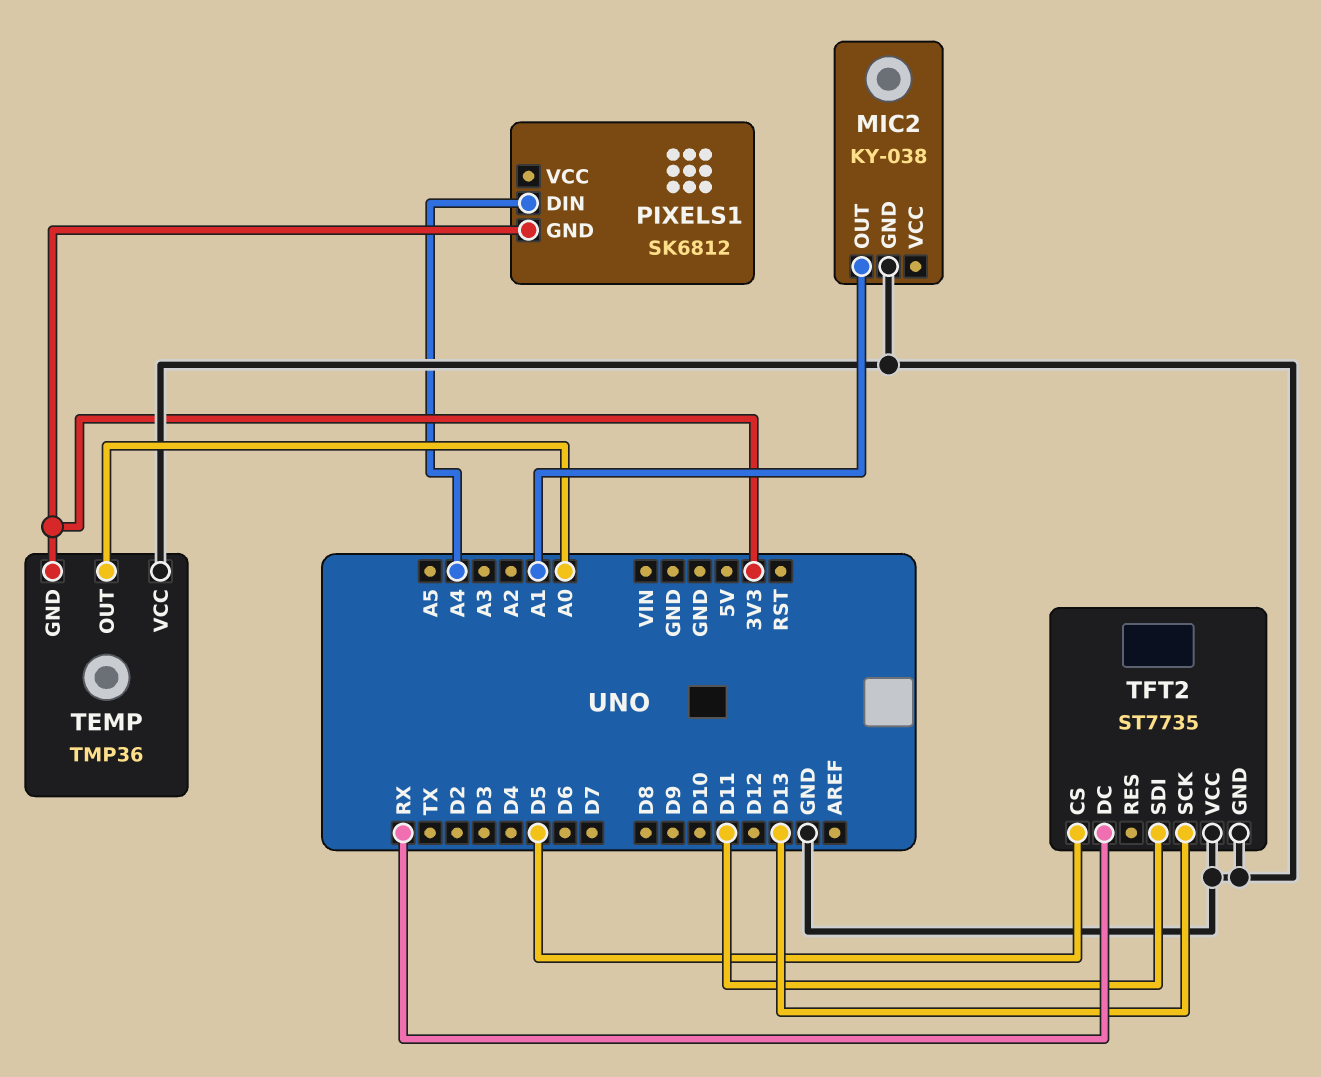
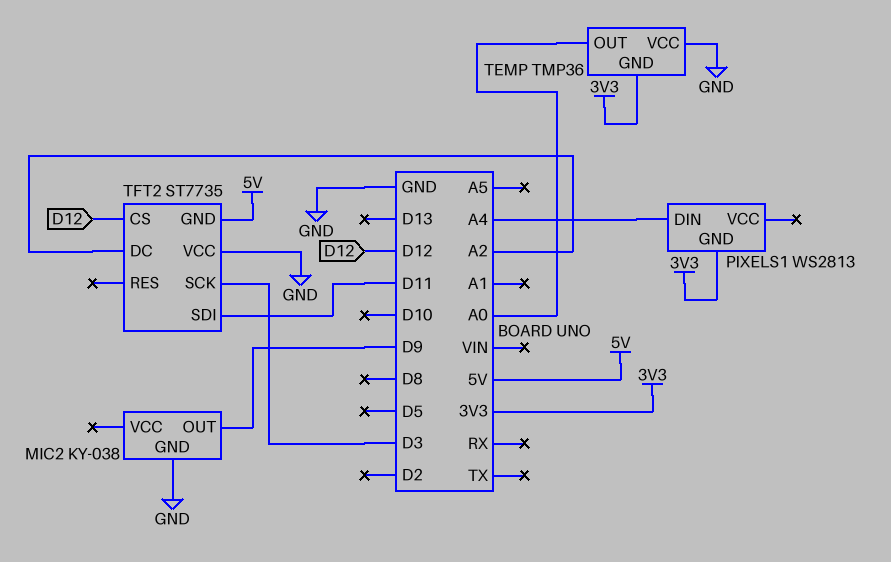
MIC2 pin OUT: A1 -> D9
PIXELS1: SK6812 -> WS2813
TFT2 pin CS: D5 -> D12
TFT2 pin DC: RX -> A2
TFT2 pin GND: GND -> 5V
TFT2 pin SCK: D13 -> D3

